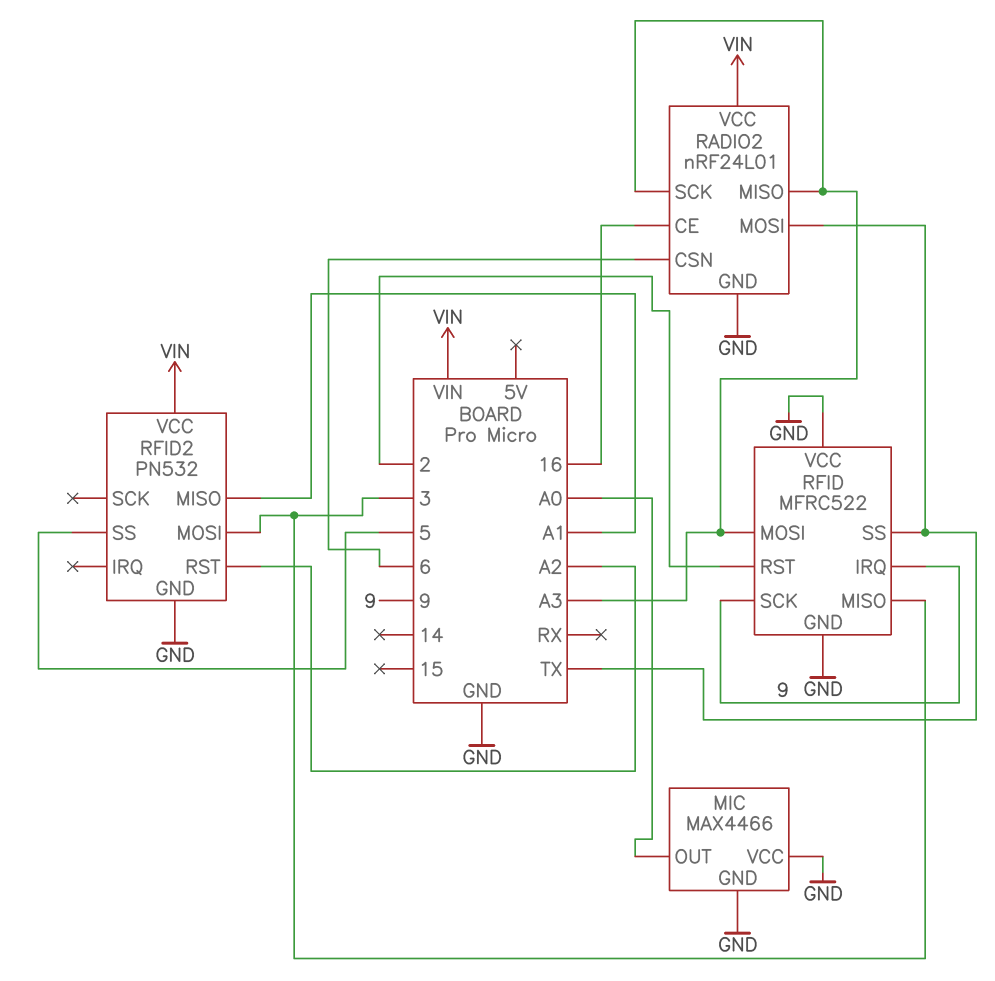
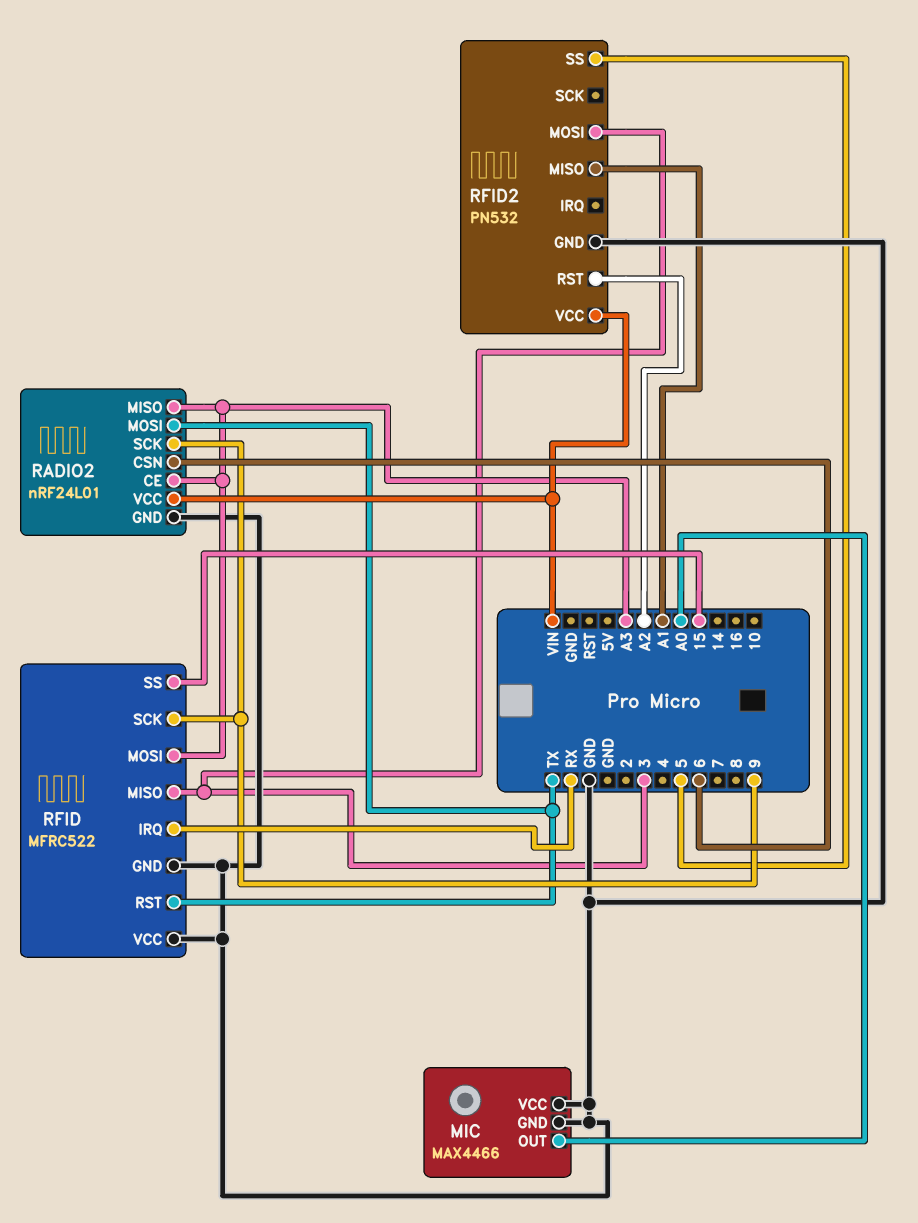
RADIO2 pin CE: 16 -> A3
RADIO2 pin SCK: A3 -> 9
RFID pin IRQ: 9 -> RX
RFID pin RST: 2 -> TX
RFID pin SS: TX -> 15

